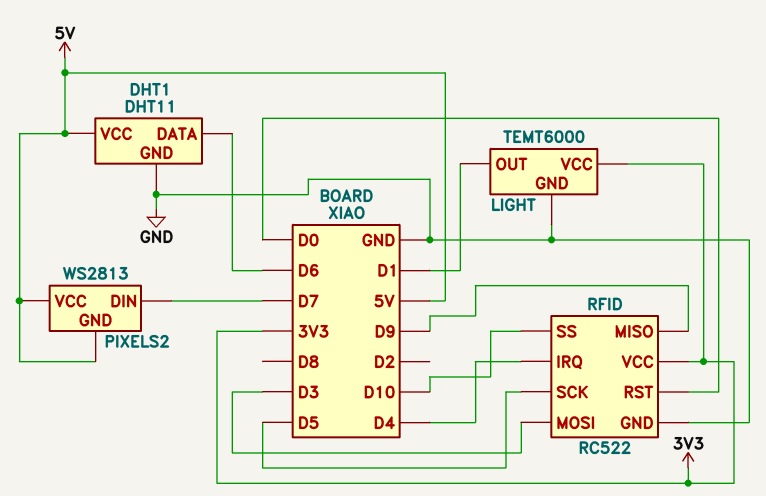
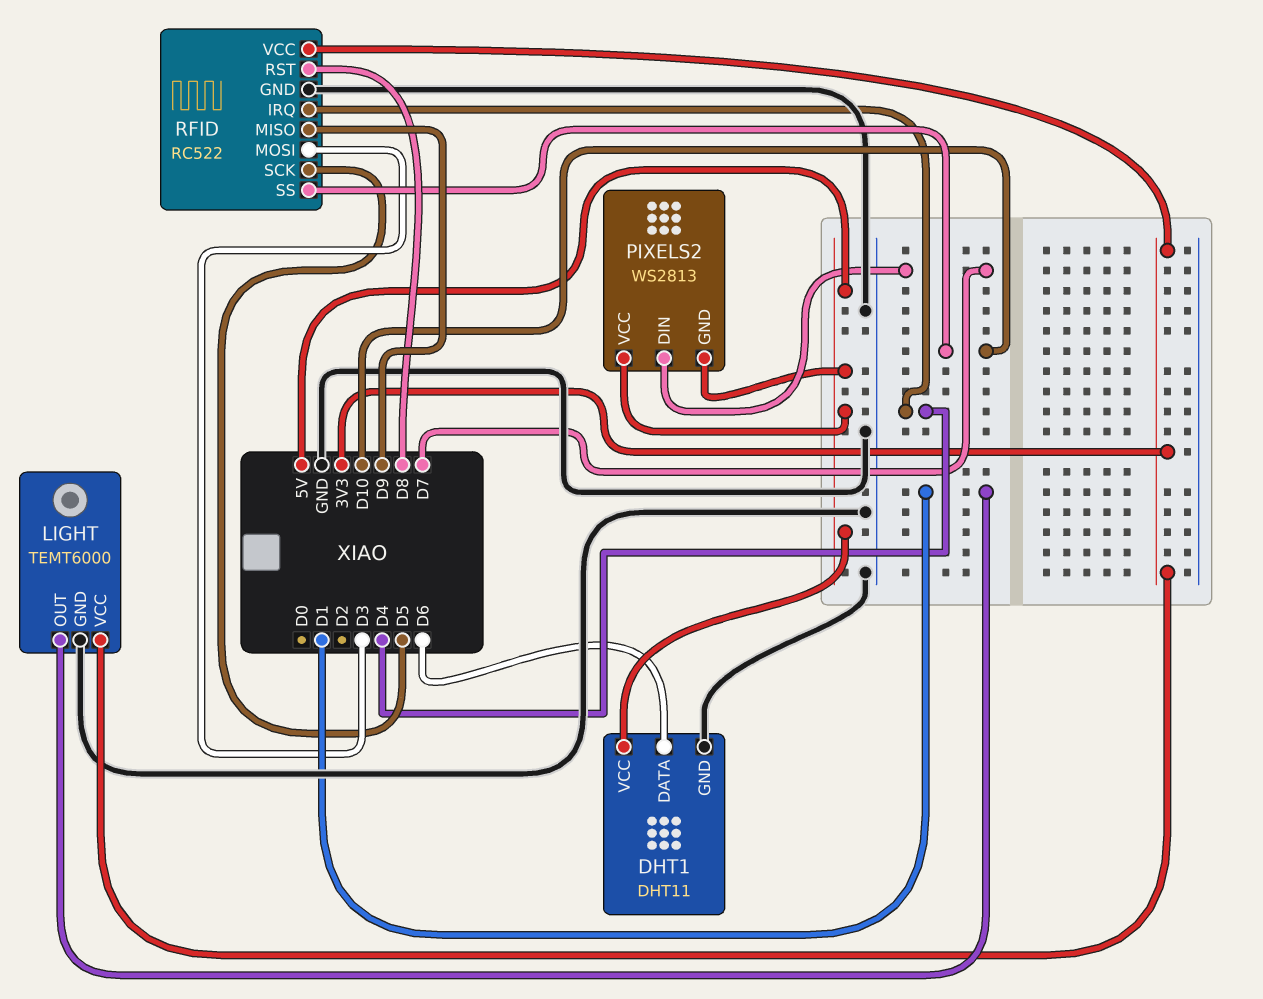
RFID pin RST: D0 -> D8

